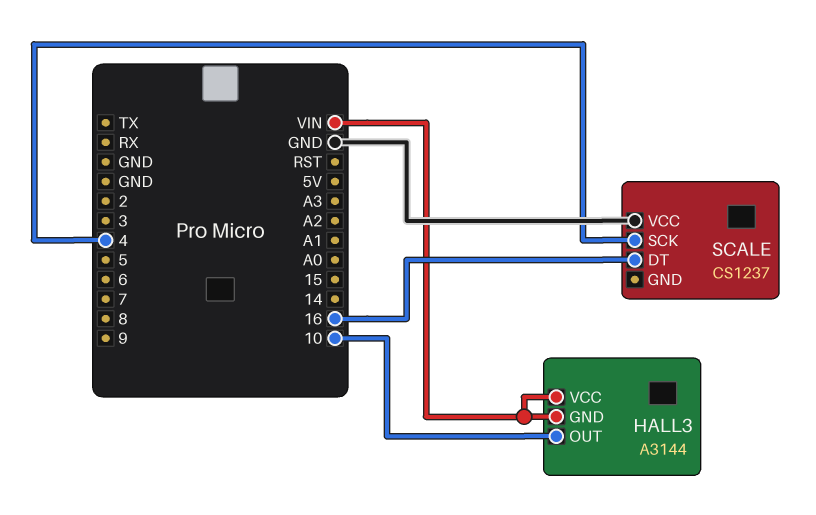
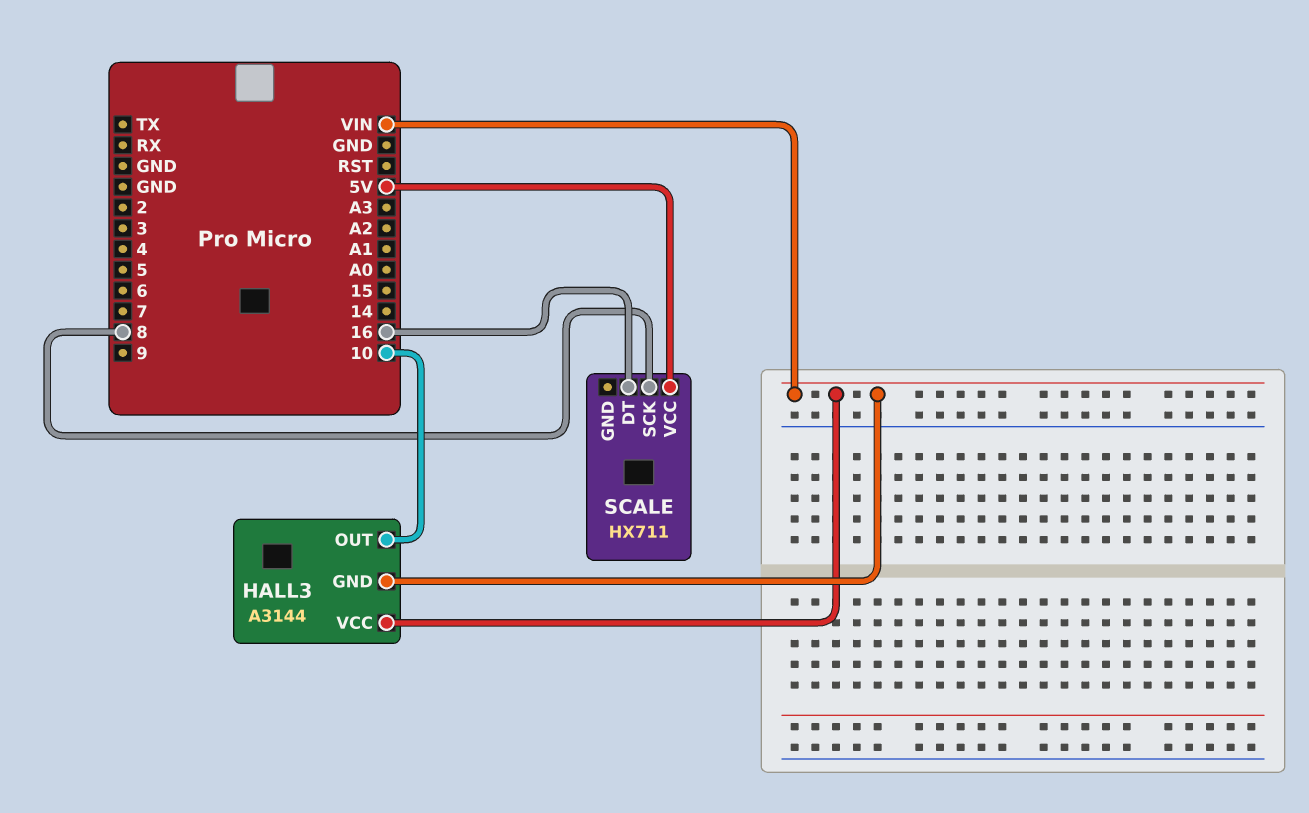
SCALE: CS1237 -> HX711
SCALE pin SCK: 4 -> 8
SCALE pin VCC: GND -> 5V

